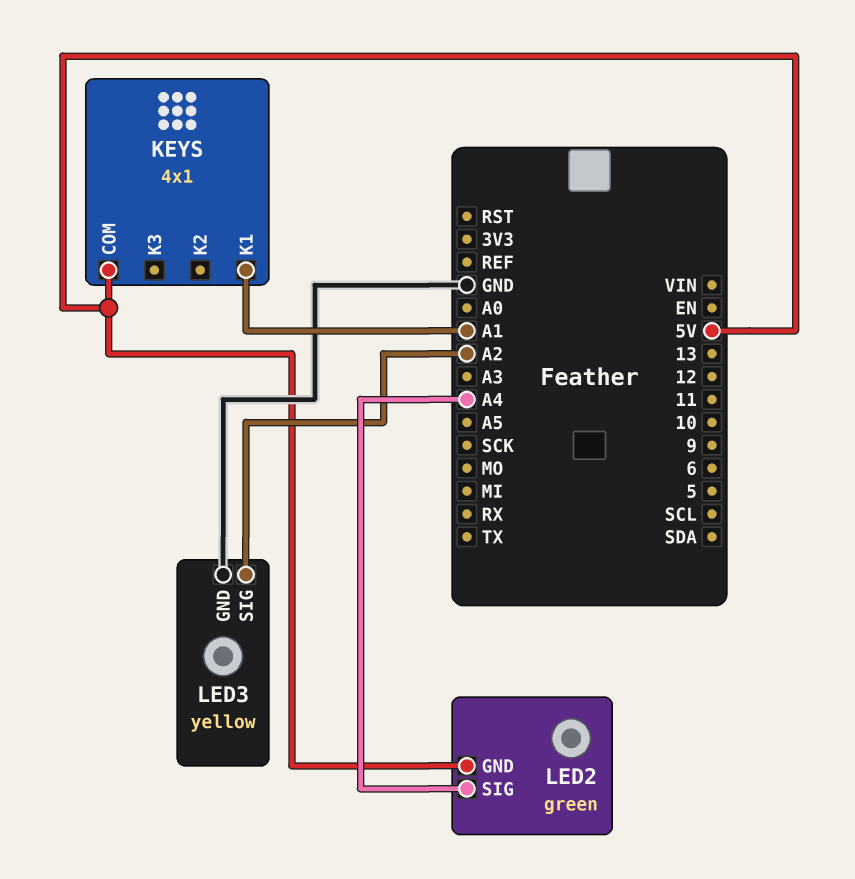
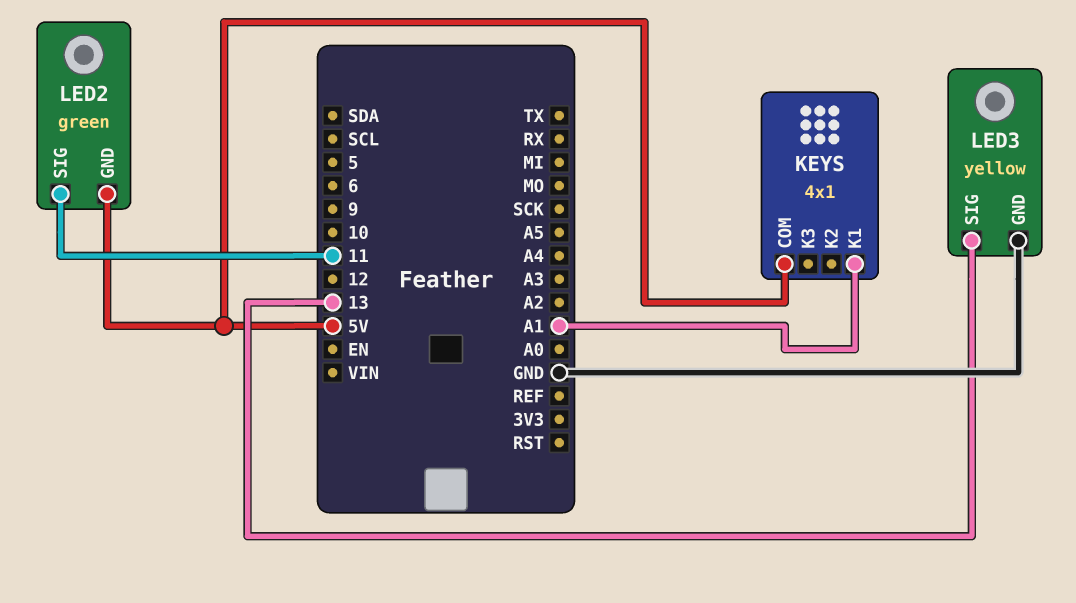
LED2 pin SIG: A4 -> 11
LED3 pin SIG: A2 -> 13

